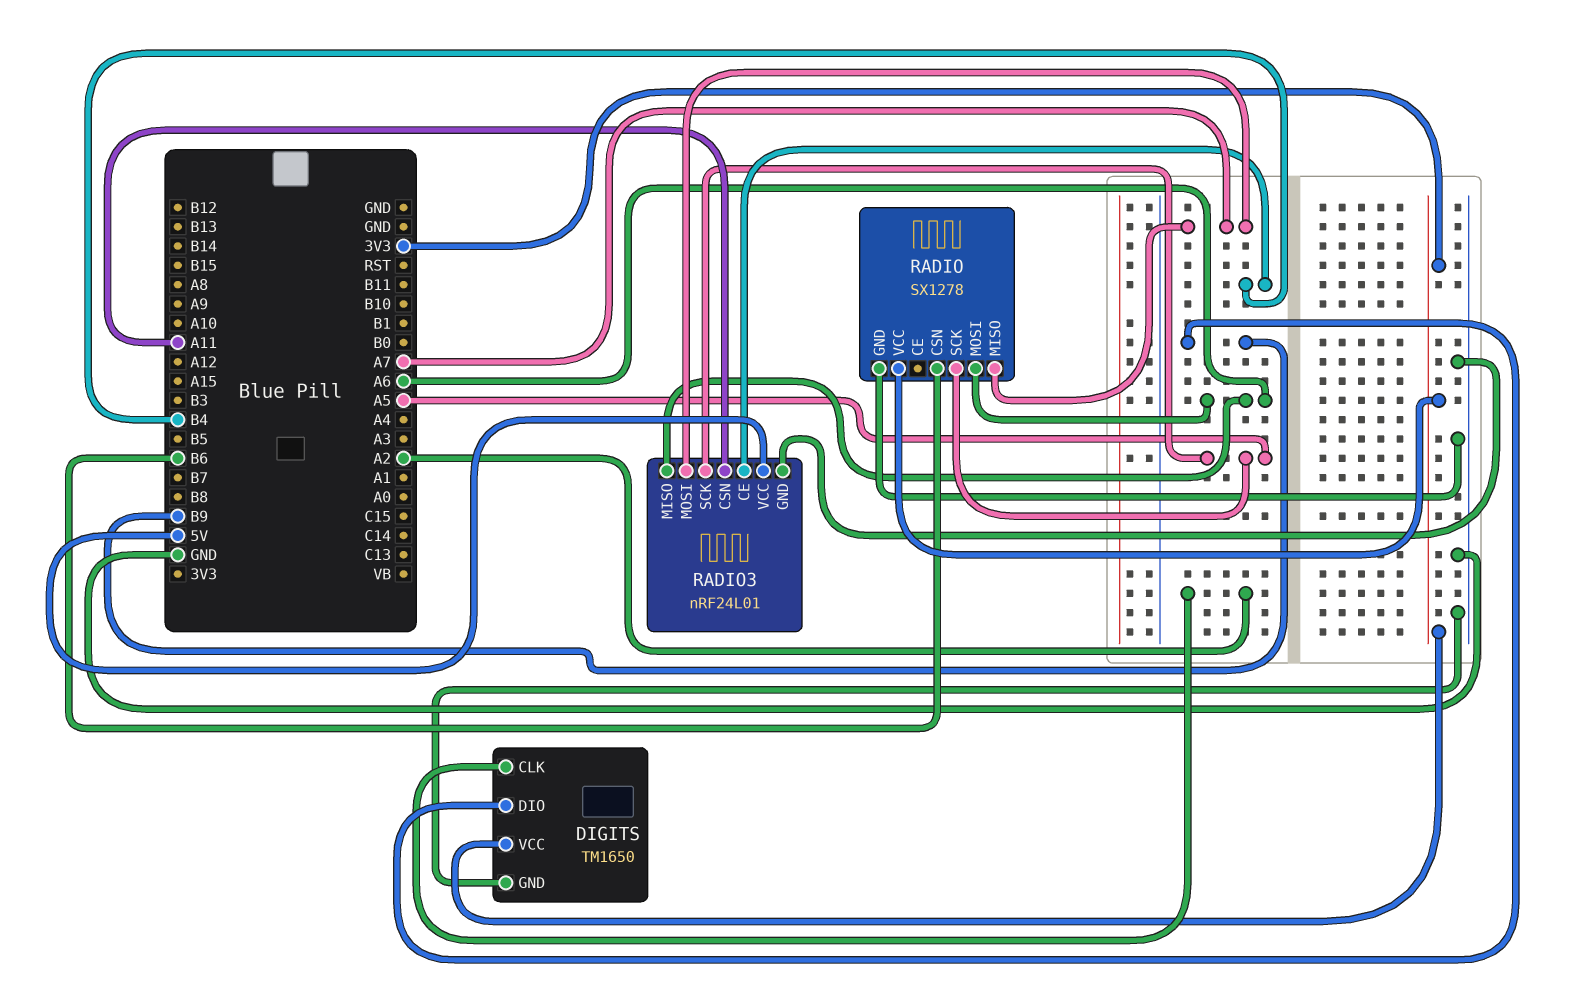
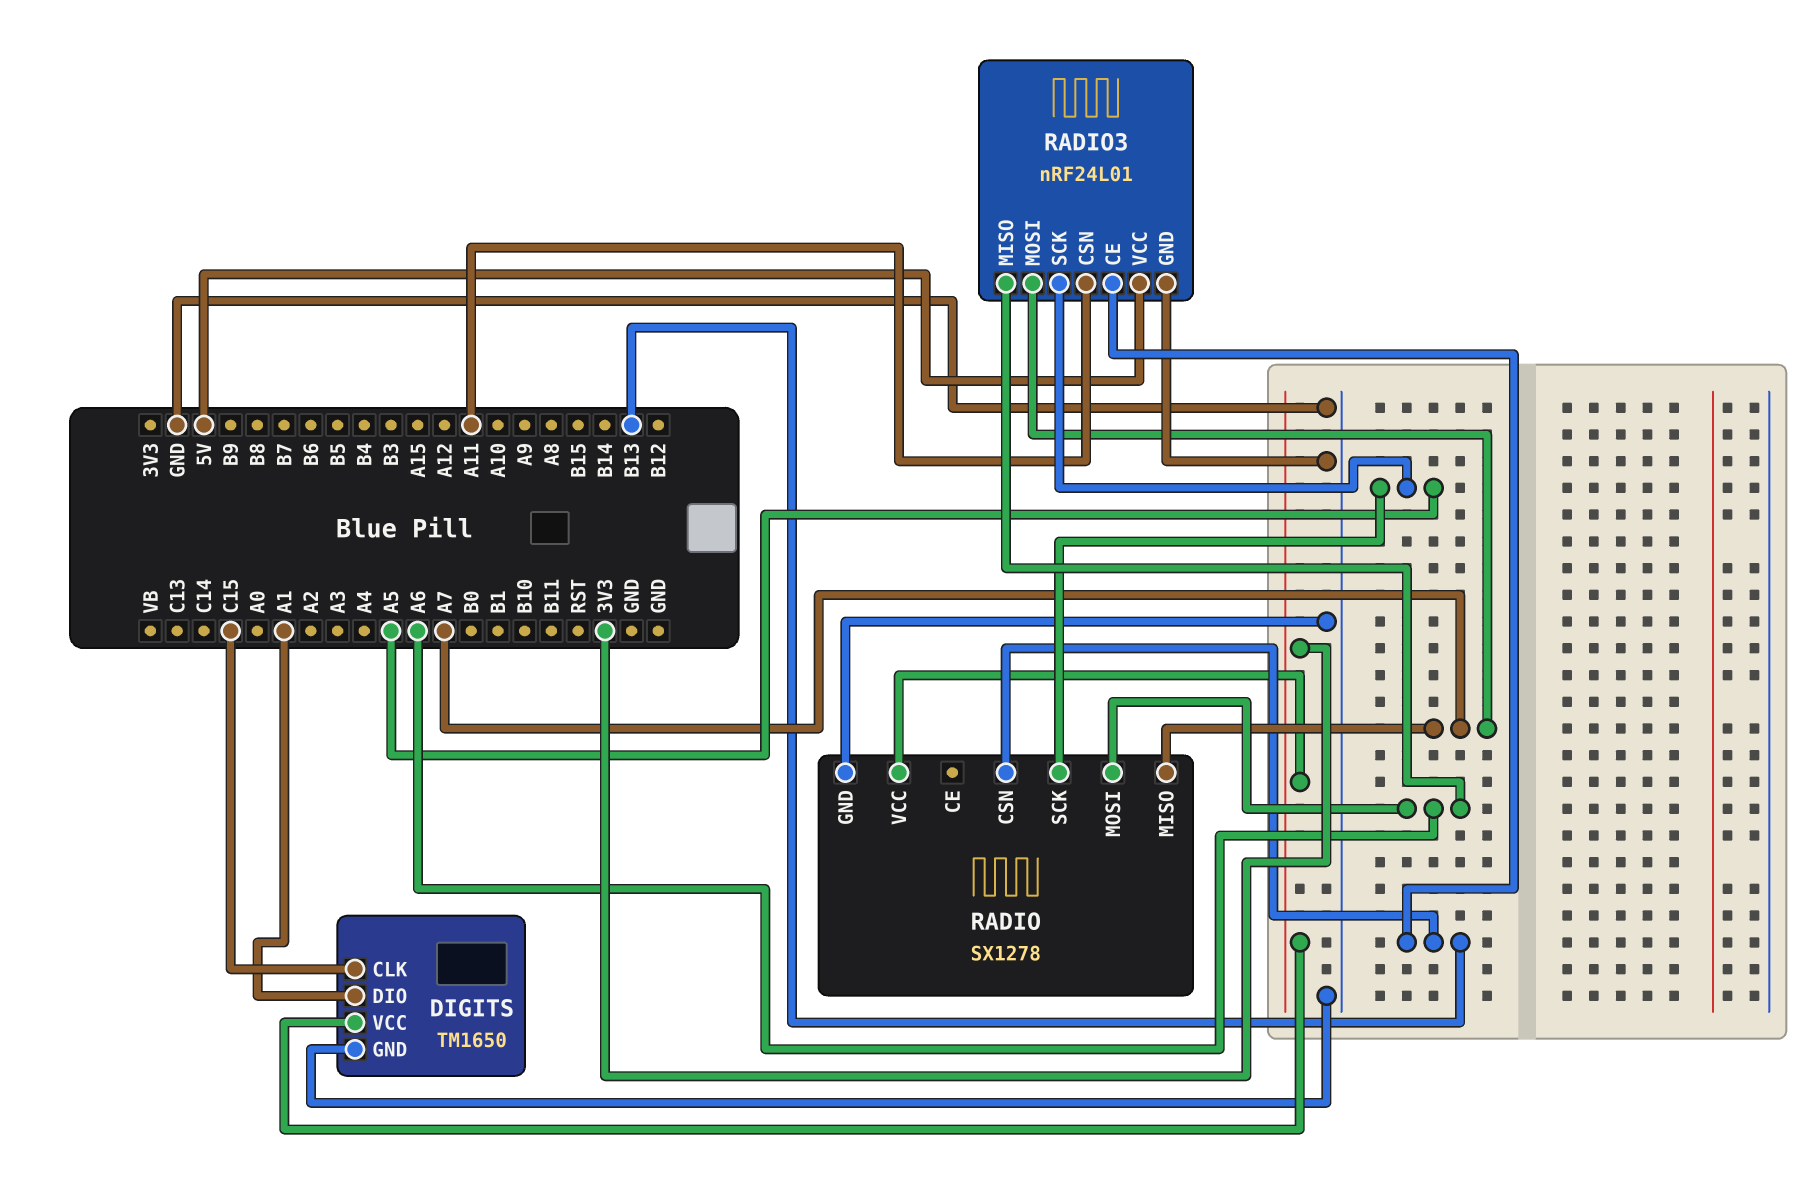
DIGITS pin CLK: A2 -> C15
DIGITS pin DIO: B9 -> A1
RADIO pin CSN: B6 -> B13
RADIO3 pin CE: B4 -> B13

